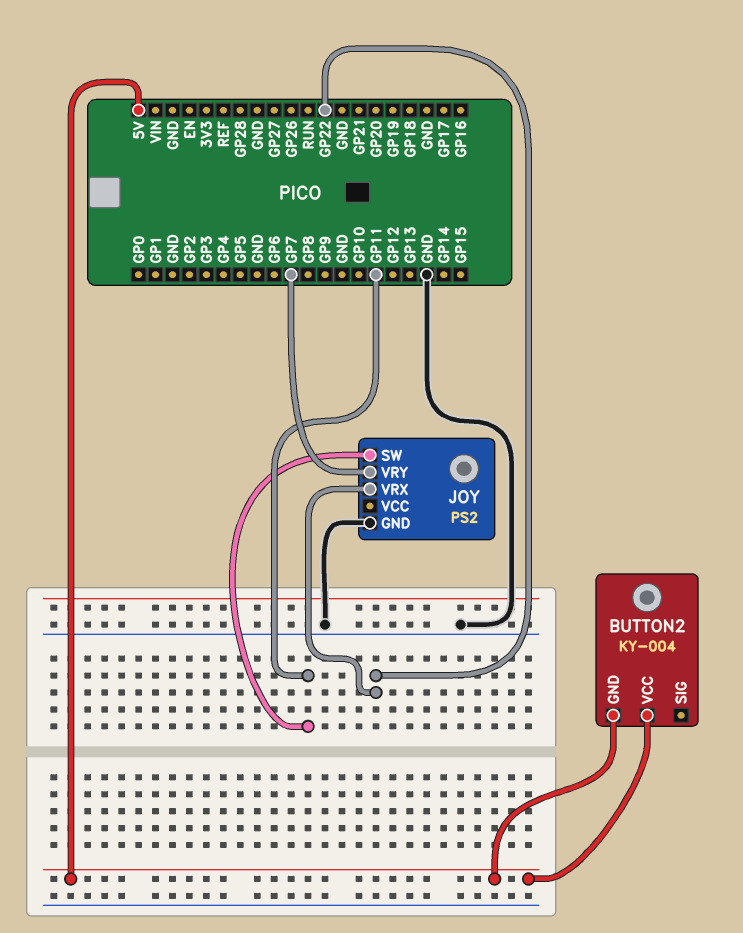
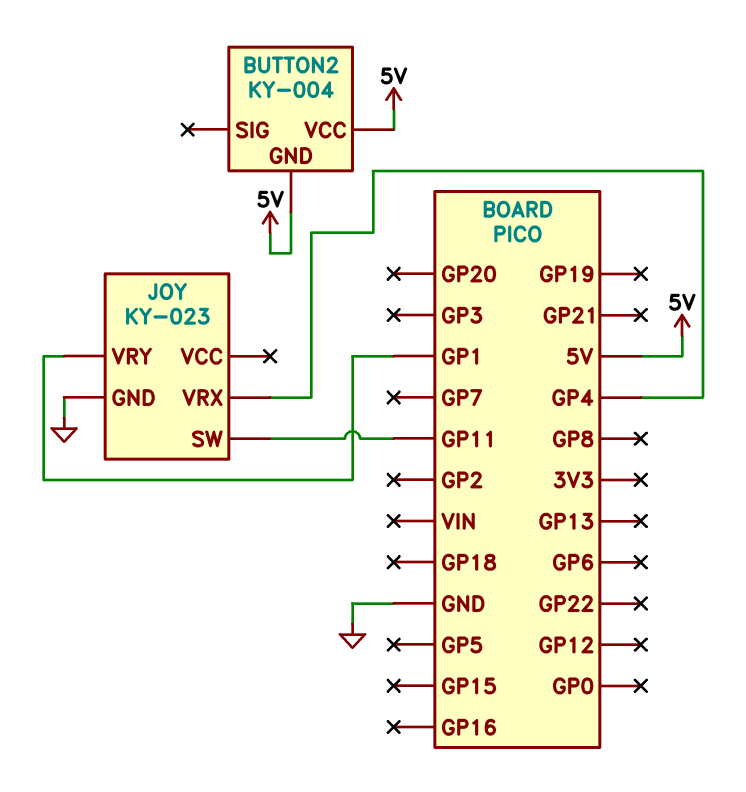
JOY: PS2 -> KY-023
JOY pin VRX: GP22 -> GP4
JOY pin VRY: GP7 -> GP1

